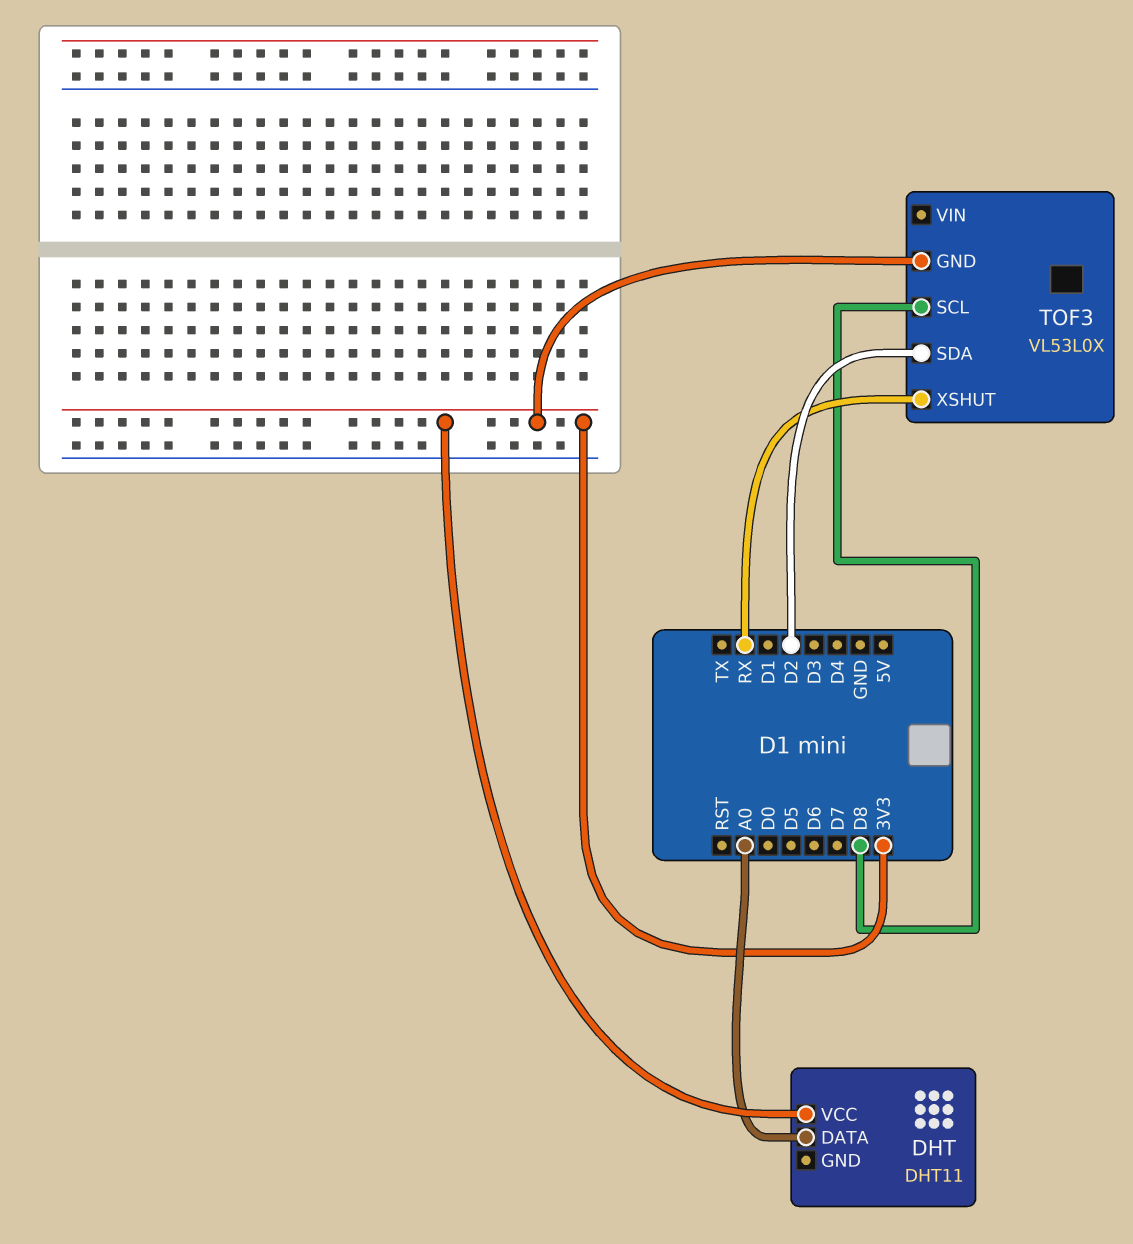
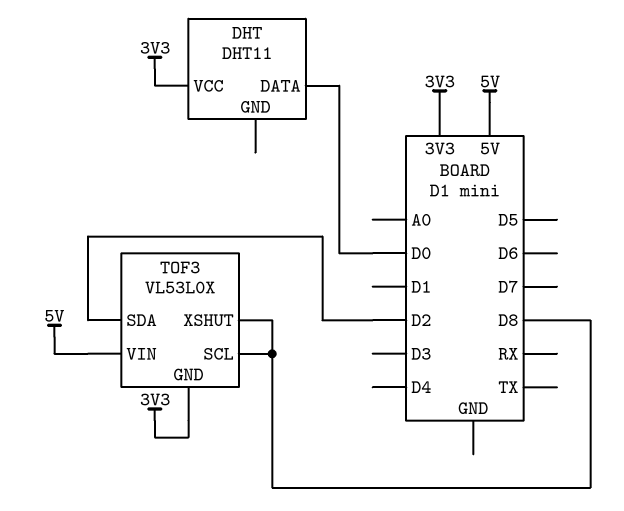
DHT pin DATA: A0 -> D0
TOF3 pin VIN: none -> 5V
TOF3 pin XSHUT: RX -> D8

